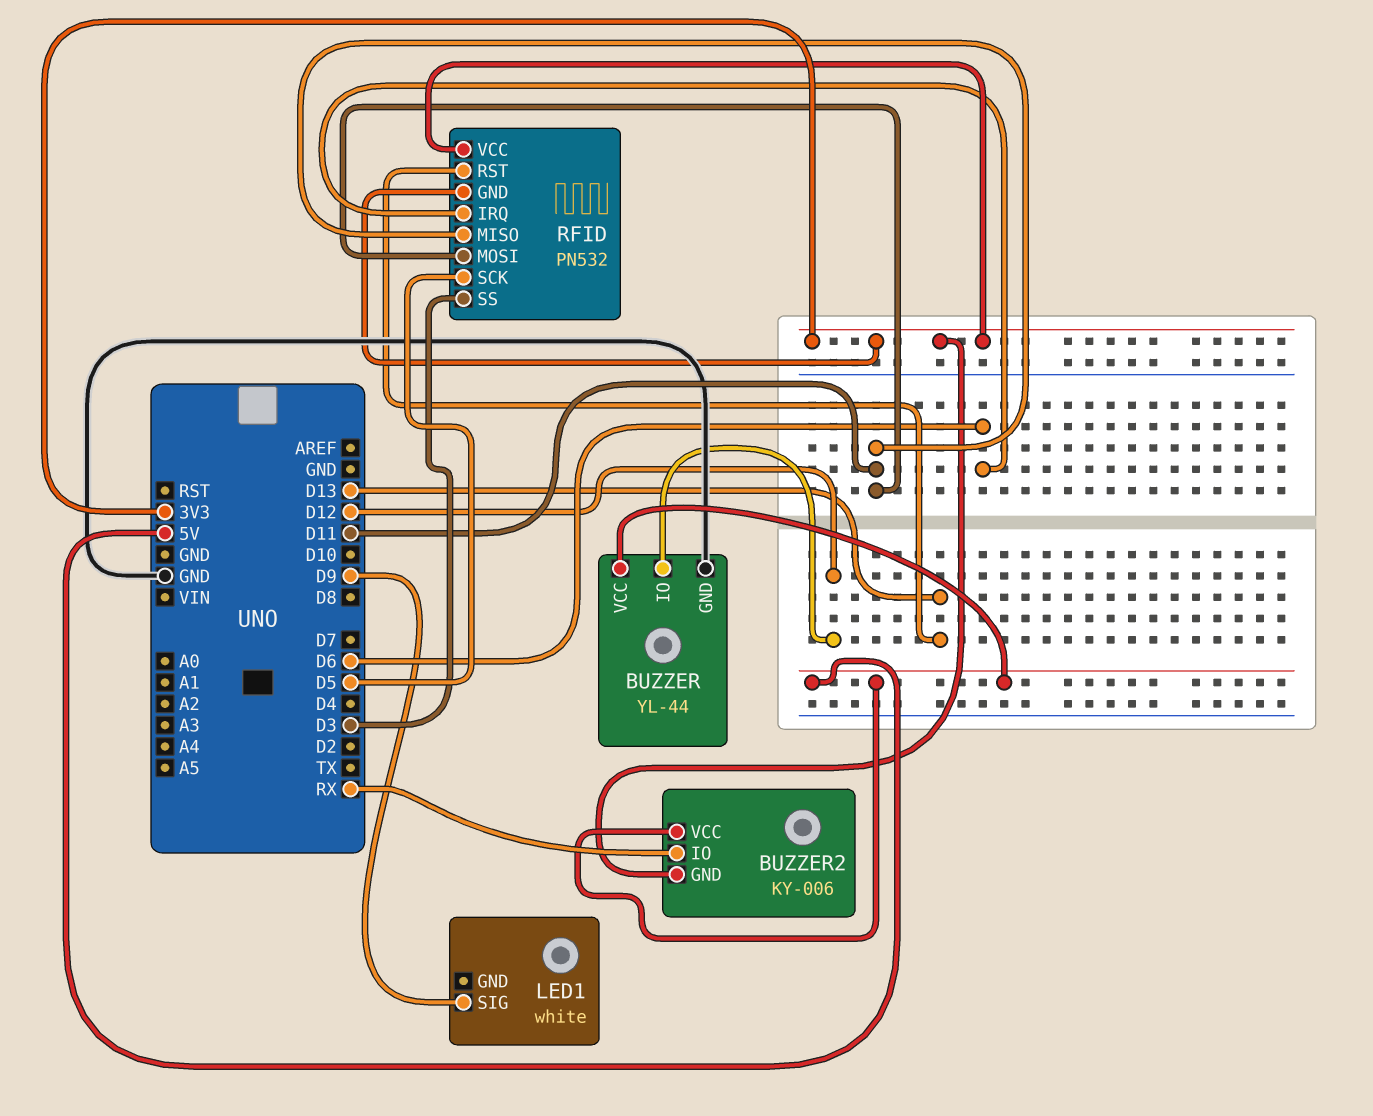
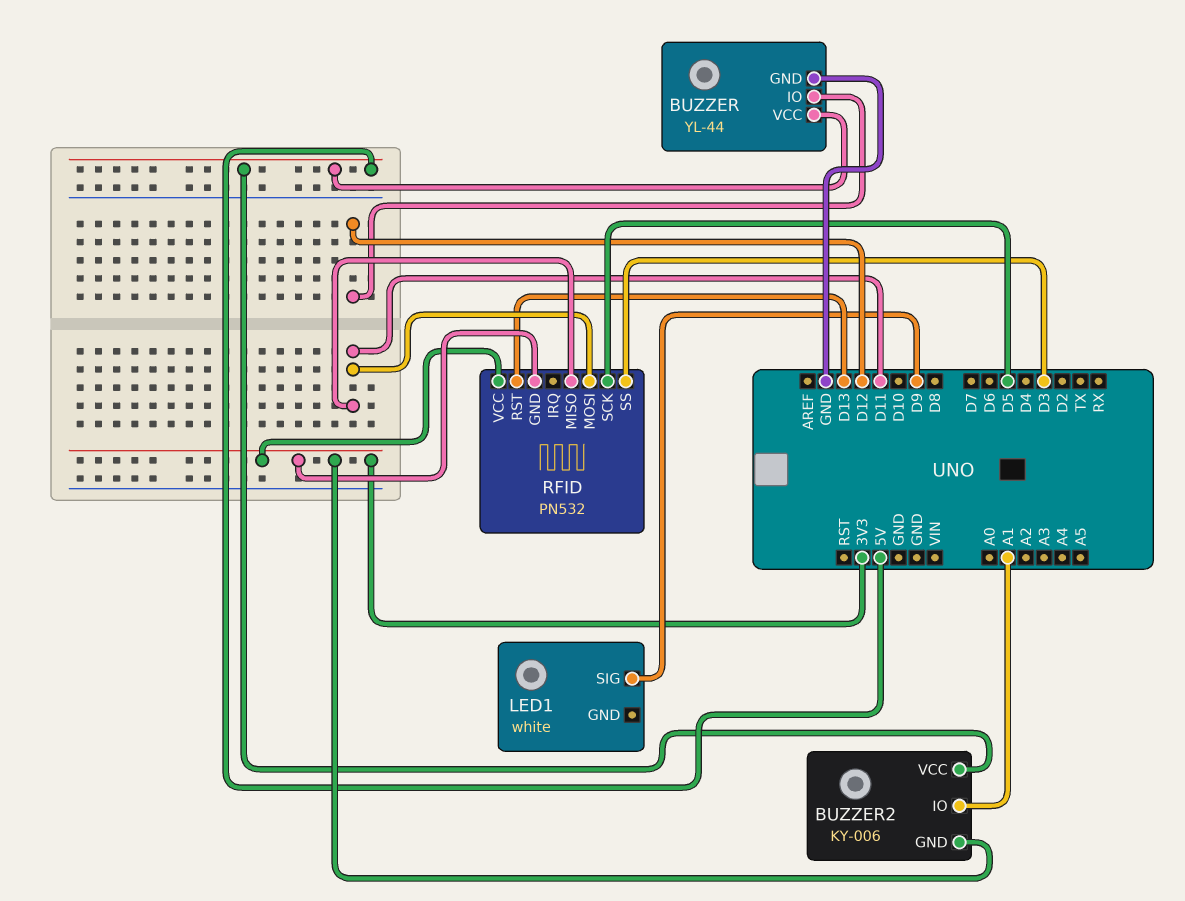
BUZZER2 pin IO: RX -> A1
RFID pin IRQ: D6 -> none

